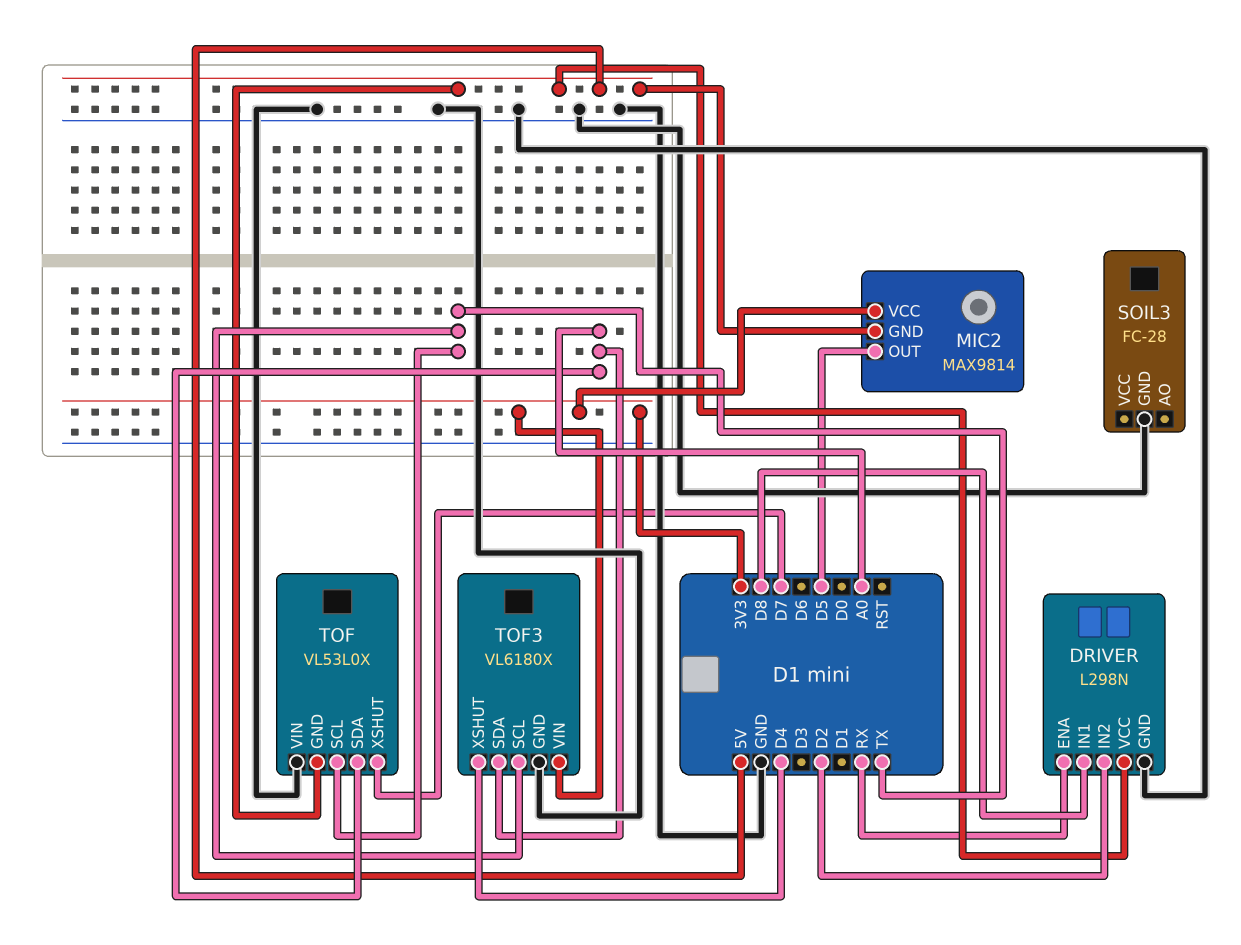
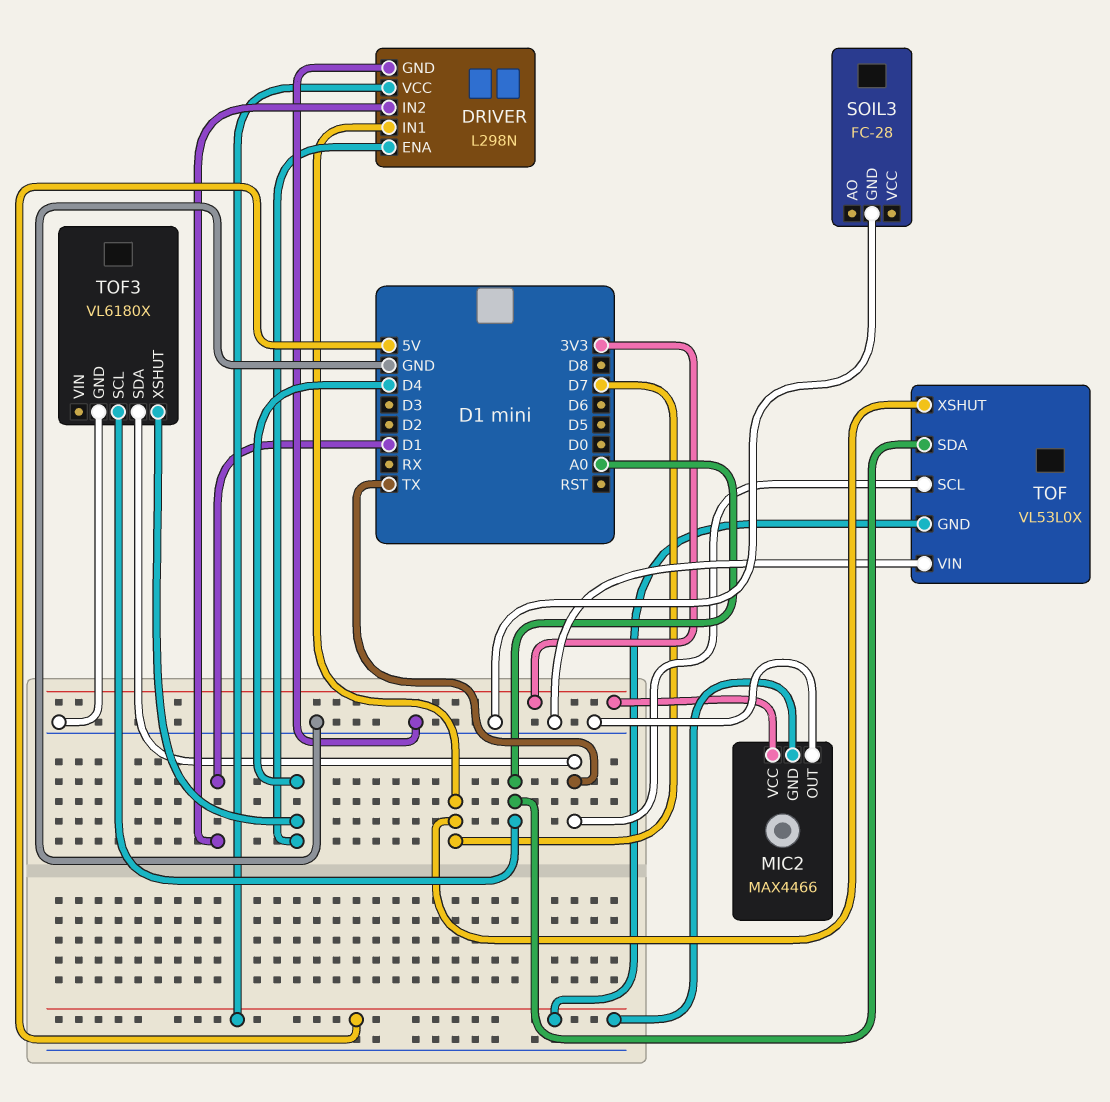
DRIVER pin ENA: RX -> D4
DRIVER pin IN1: D8 -> D7
DRIVER pin IN2: D2 -> D1
MIC2: MAX9814 -> MAX4466
MIC2 pin OUT: D5 -> GND
TOF3 pin SCL: TX -> A0
TOF3 pin SDA: A0 -> TX
TOF3 pin VIN: 3V3 -> none

